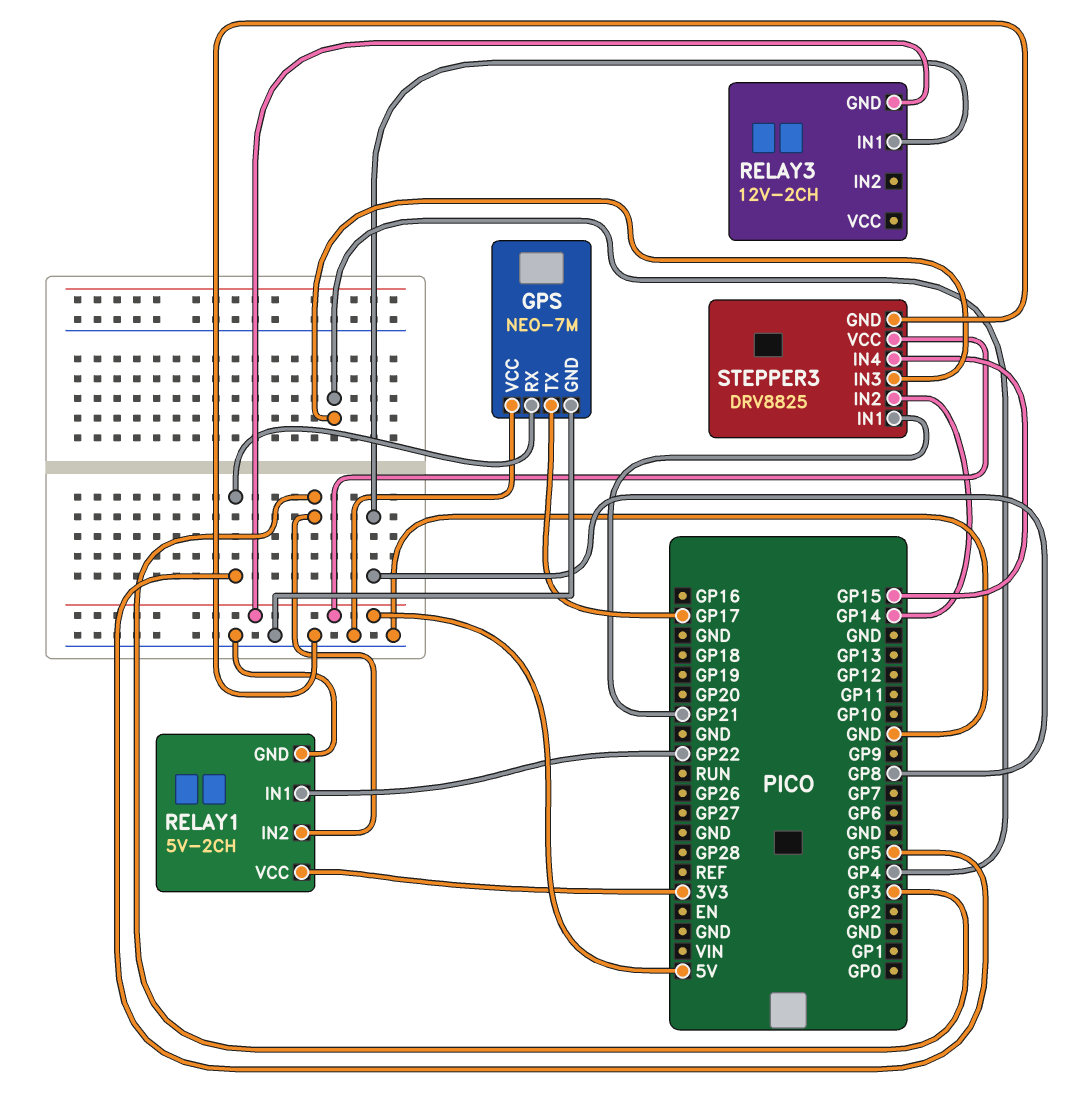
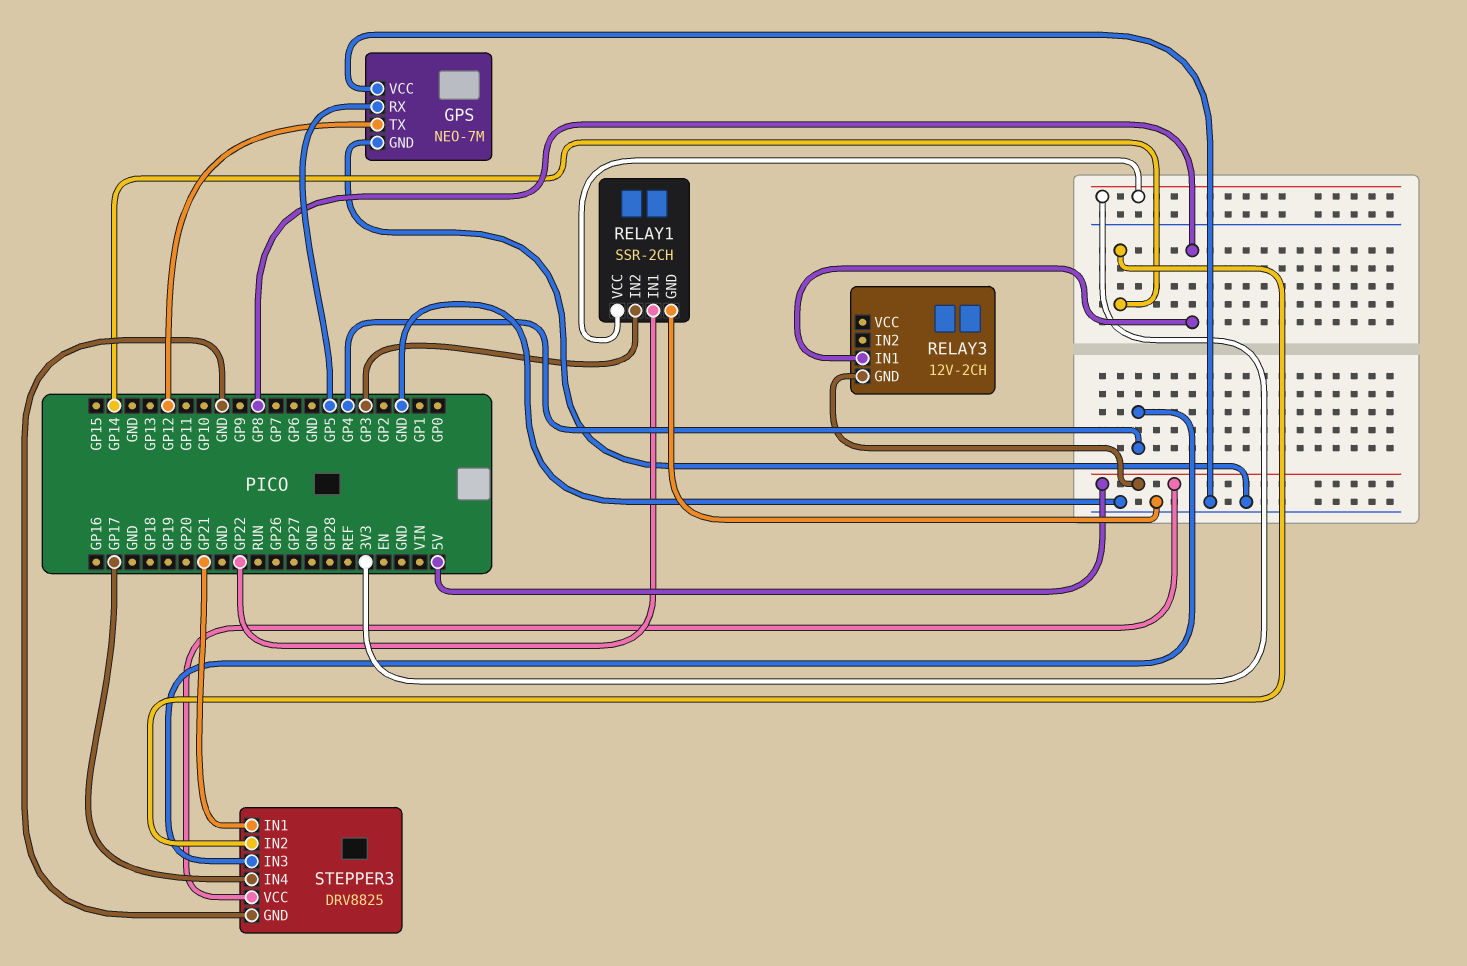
GPS pin TX: GP17 -> GP12
RELAY1: 5V-2CH -> SSR-2CH
STEPPER3 pin IN4: GP15 -> GP17

